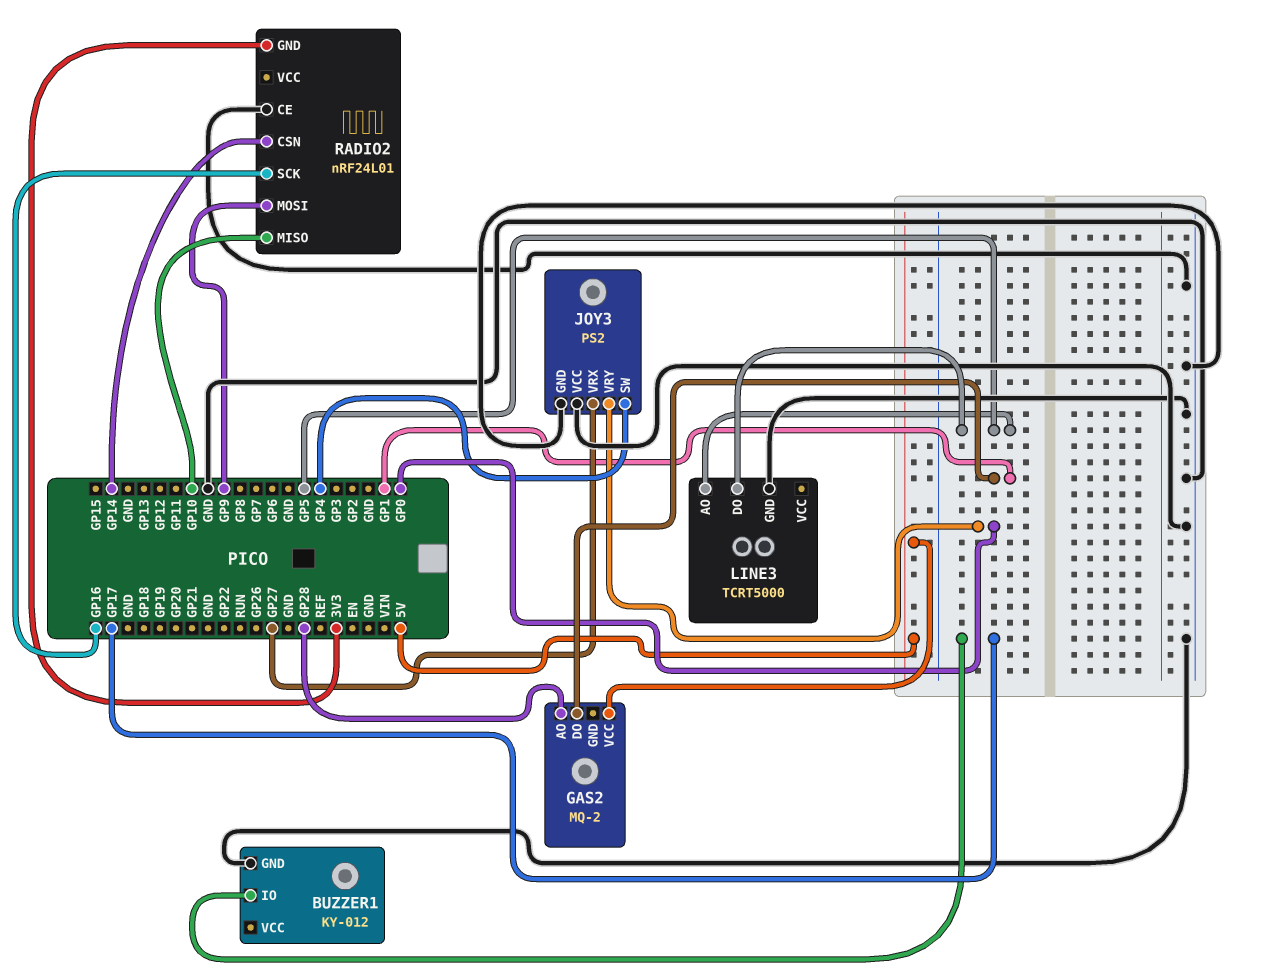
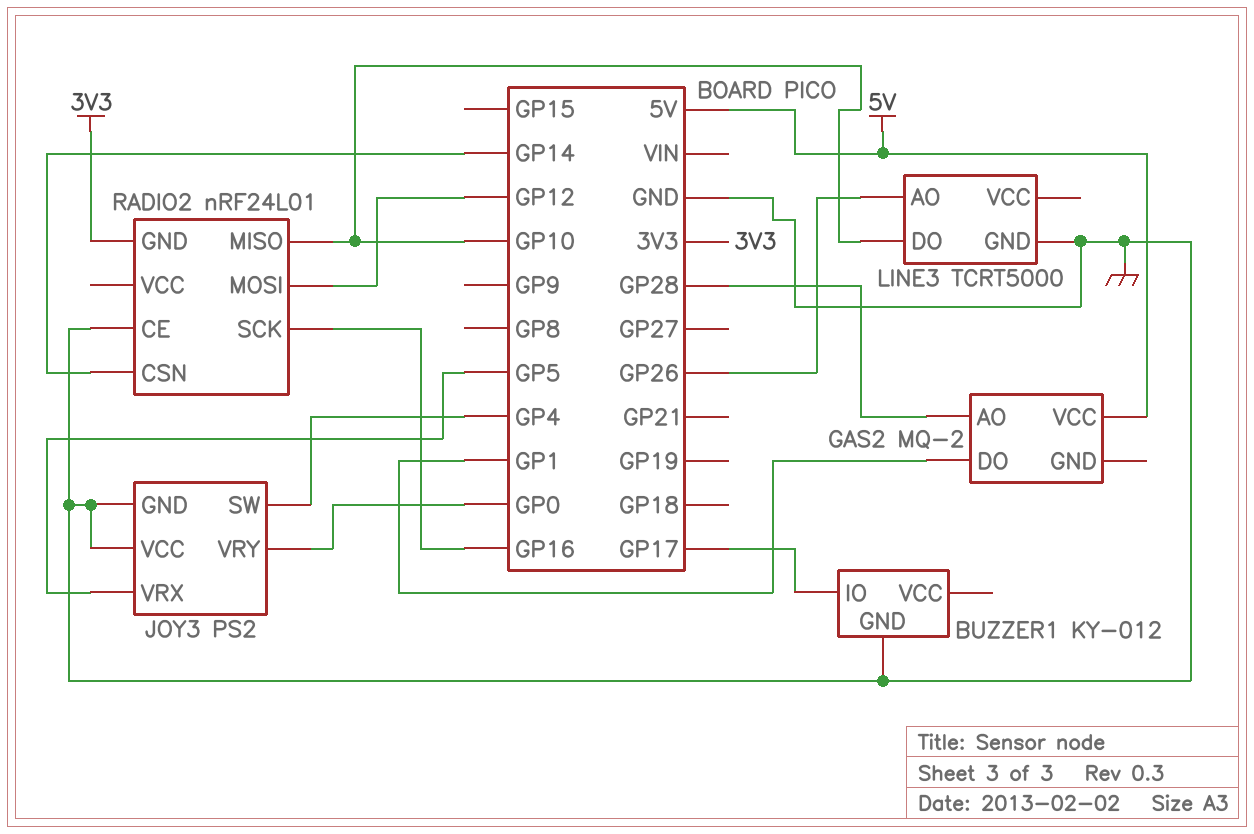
JOY3 pin VRX: GP27 -> GP5
LINE3 pin AO: GP5 -> GP26
LINE3 pin DO: GP5 -> GP10
RADIO2 pin MOSI: GP9 -> GP12

